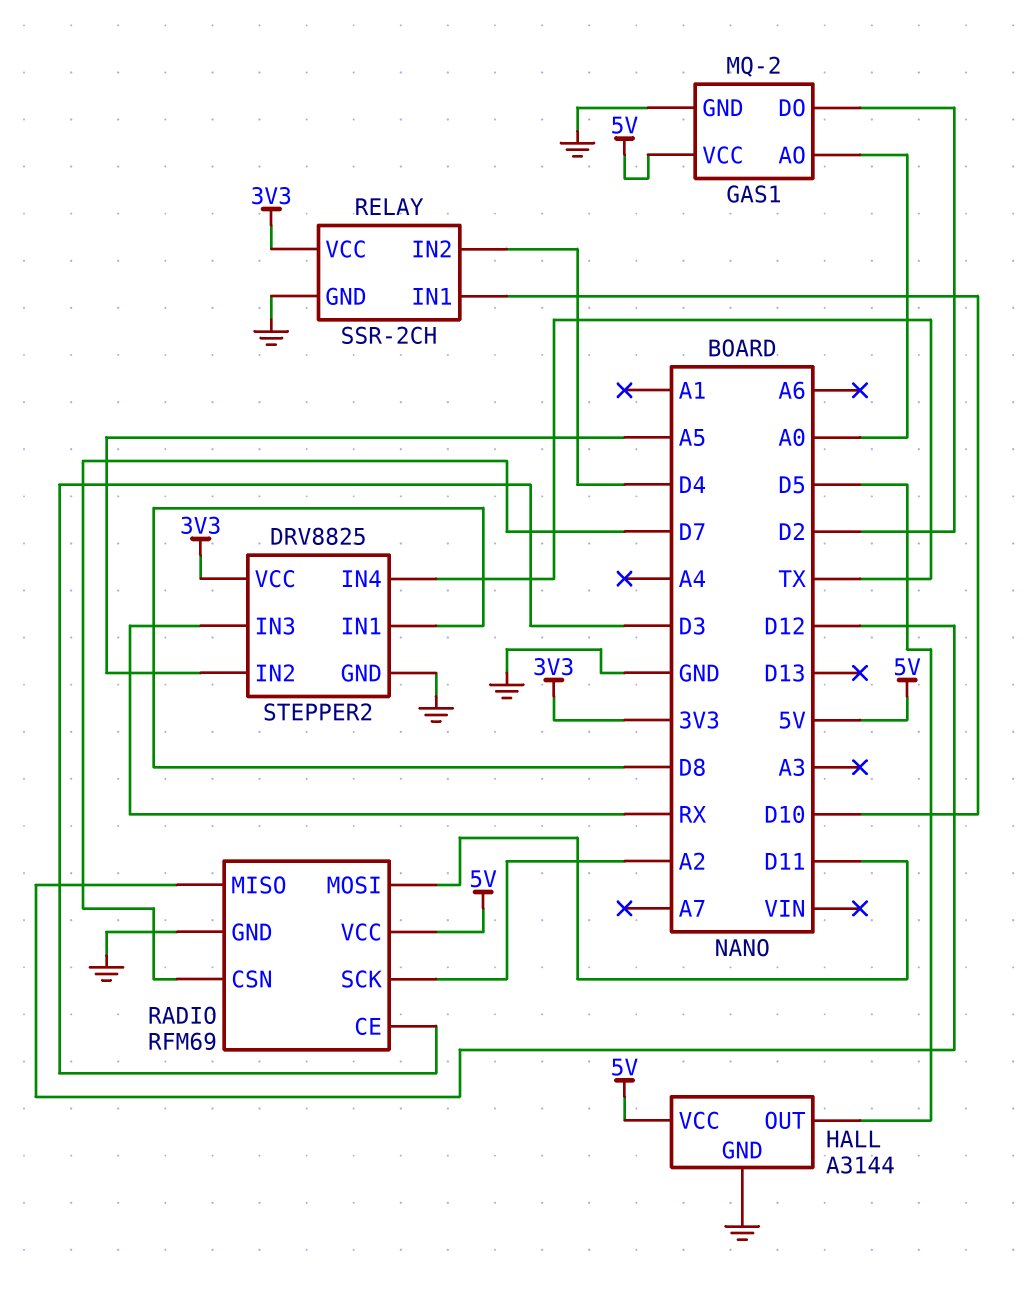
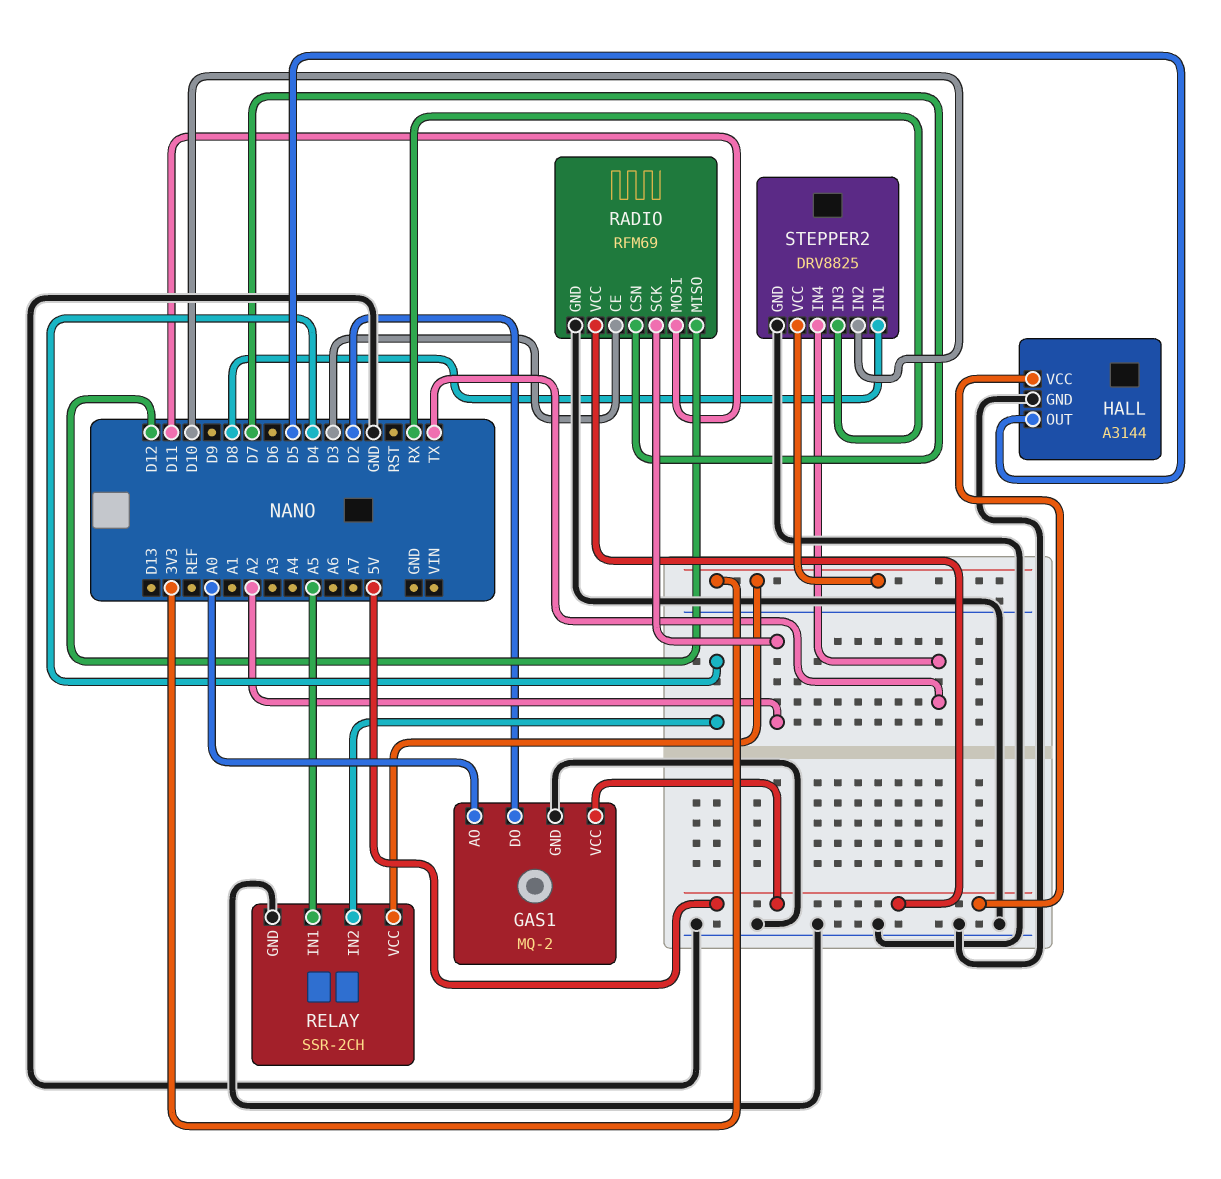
RELAY pin IN1: D10 -> A5
STEPPER2 pin IN2: A5 -> D10

